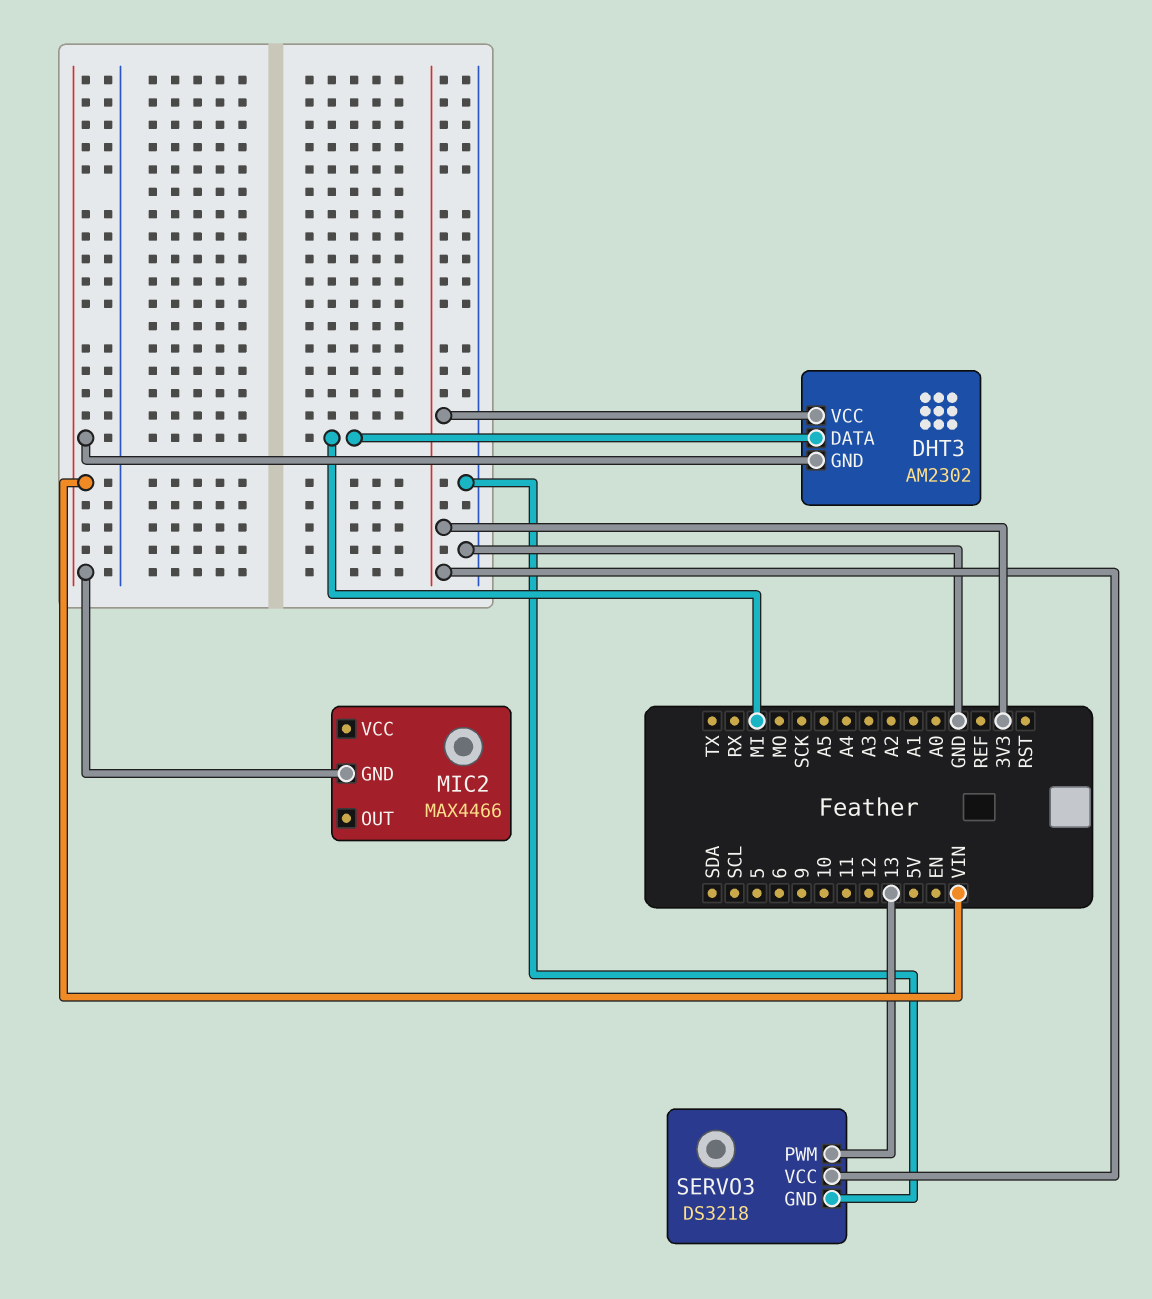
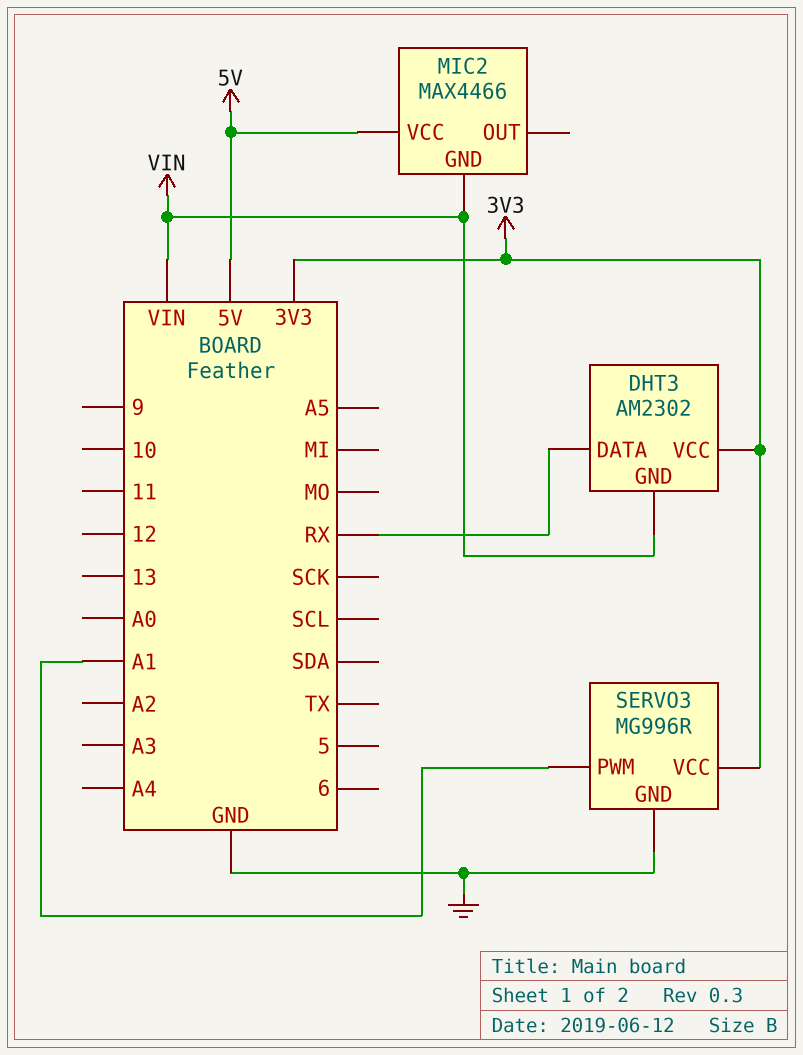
DHT3 pin DATA: MI -> RX
MIC2 pin VCC: none -> 5V
SERVO3: DS3218 -> MG996R
SERVO3 pin PWM: 13 -> A1

